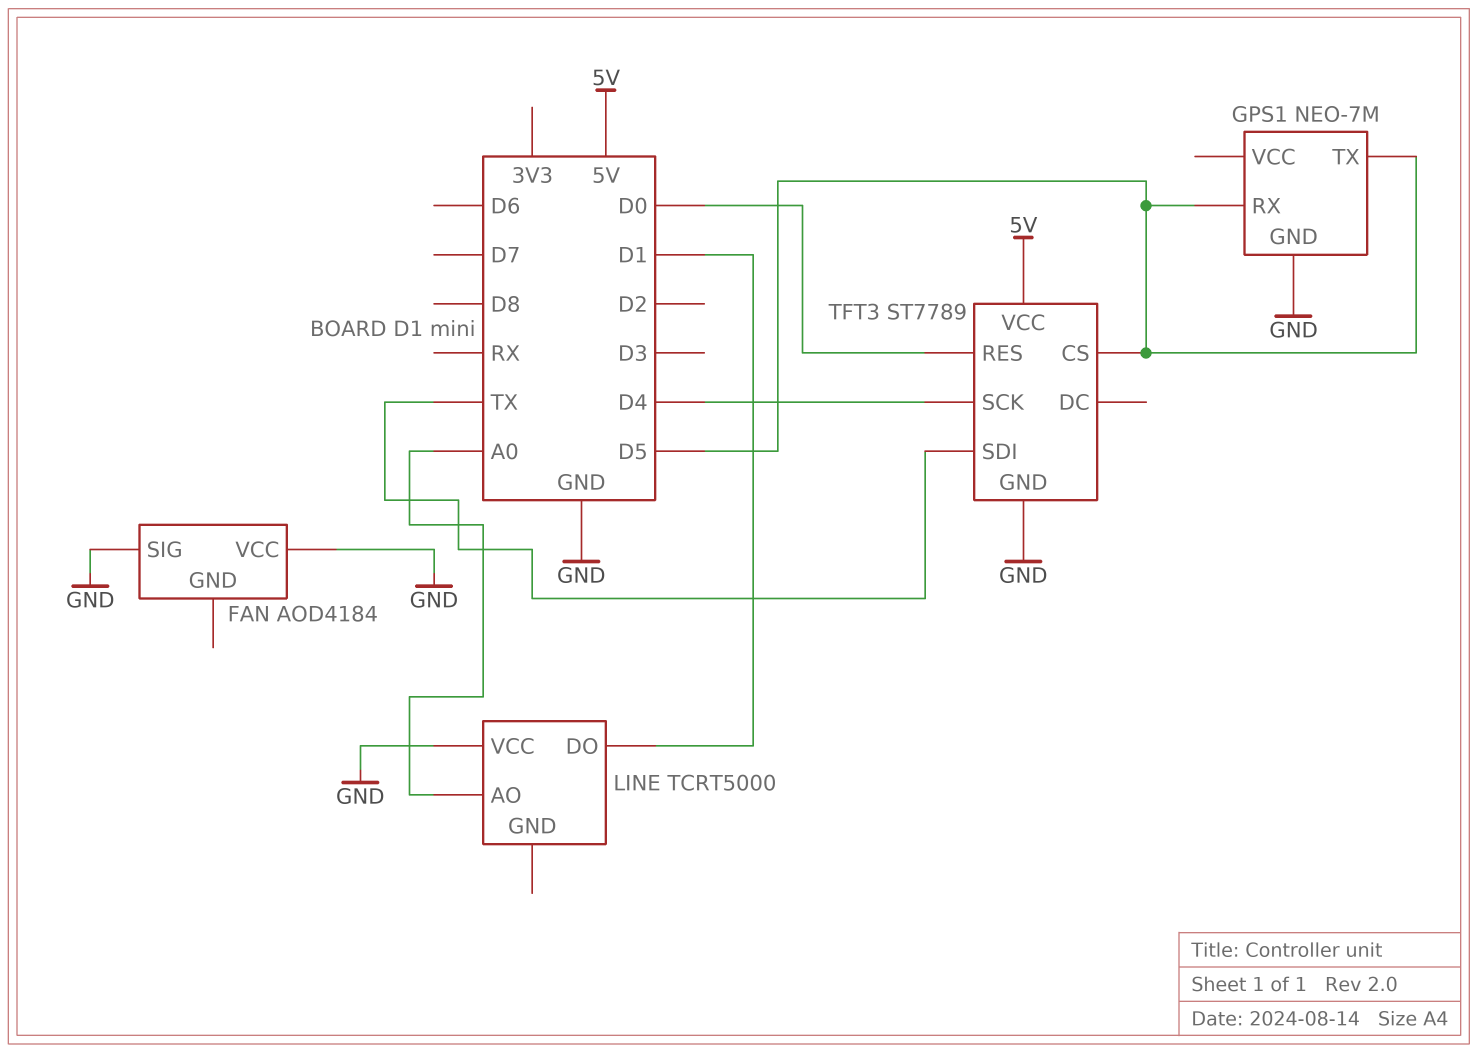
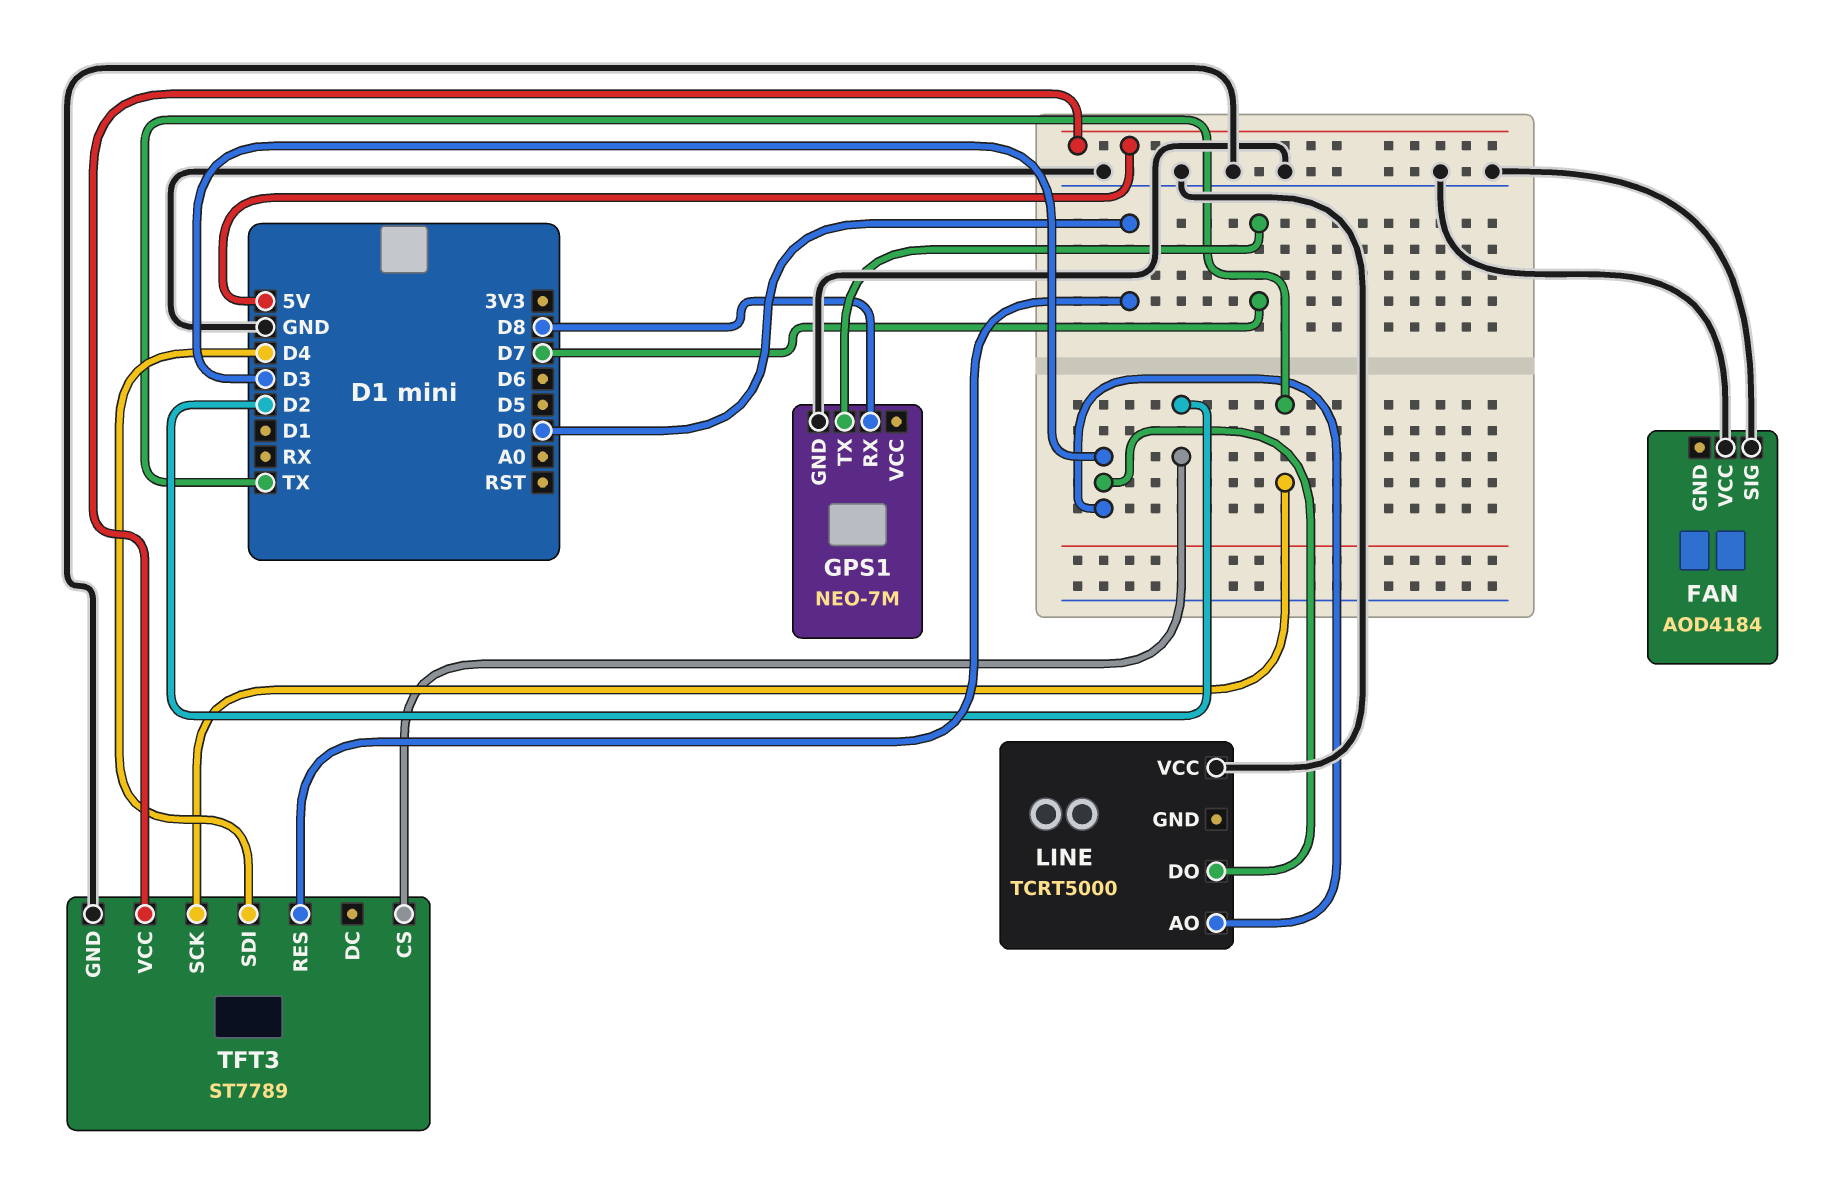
GPS1 pin RX: D5 -> D8
GPS1 pin TX: D5 -> D7
LINE pin AO: A0 -> D3
LINE pin DO: D1 -> D3
TFT3 pin CS: D5 -> D2
TFT3 pin SCK: D4 -> TX
TFT3 pin SDI: TX -> D4

